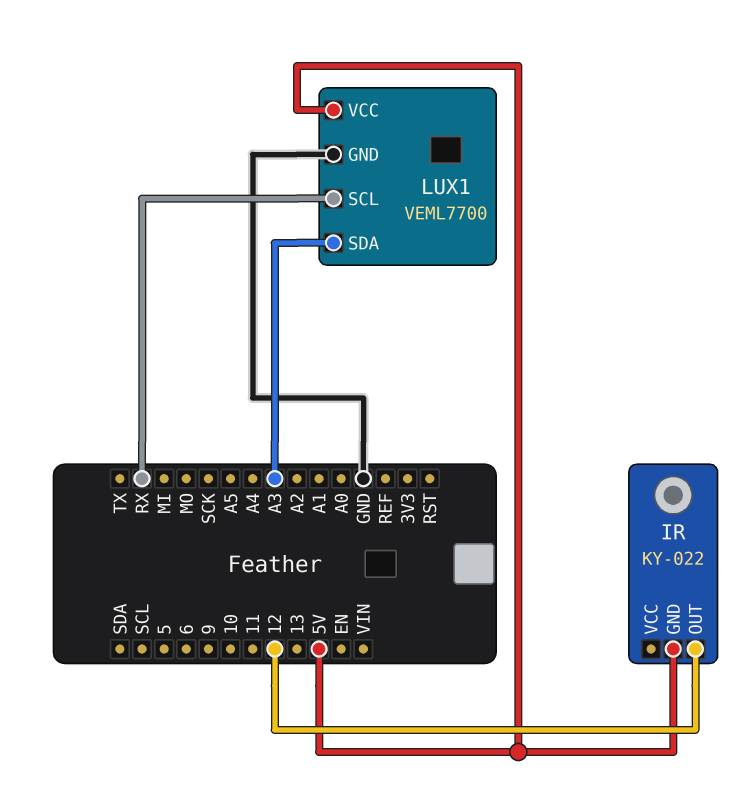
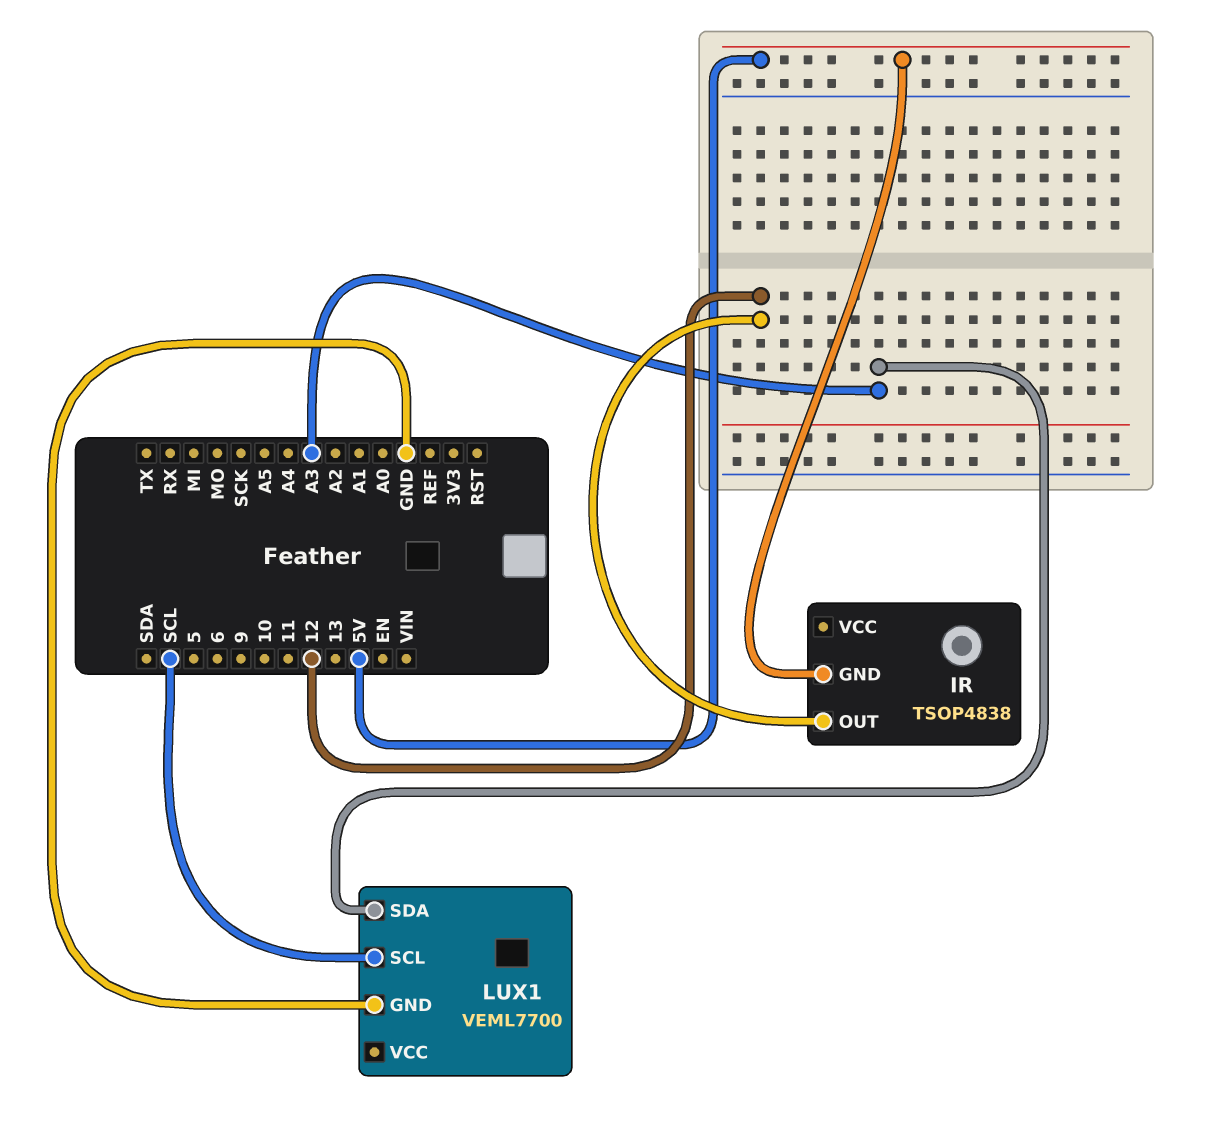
IR: KY-022 -> TSOP4838
LUX1 pin SCL: RX -> SCL
LUX1 pin VCC: 5V -> none

